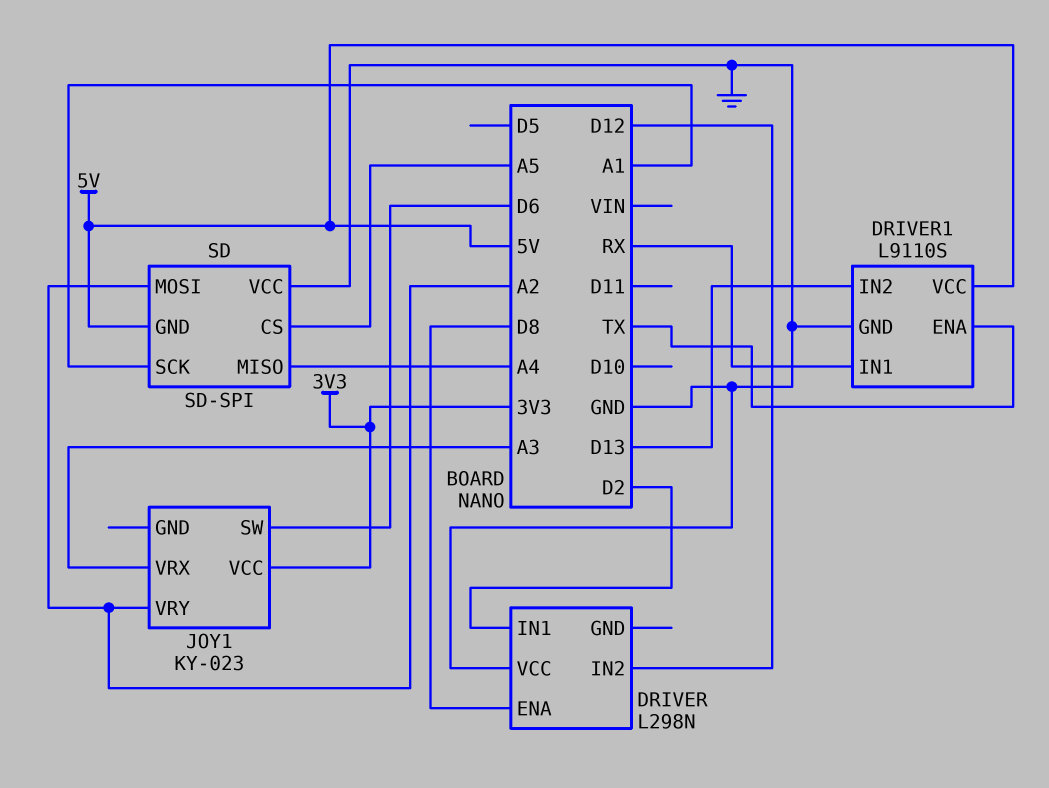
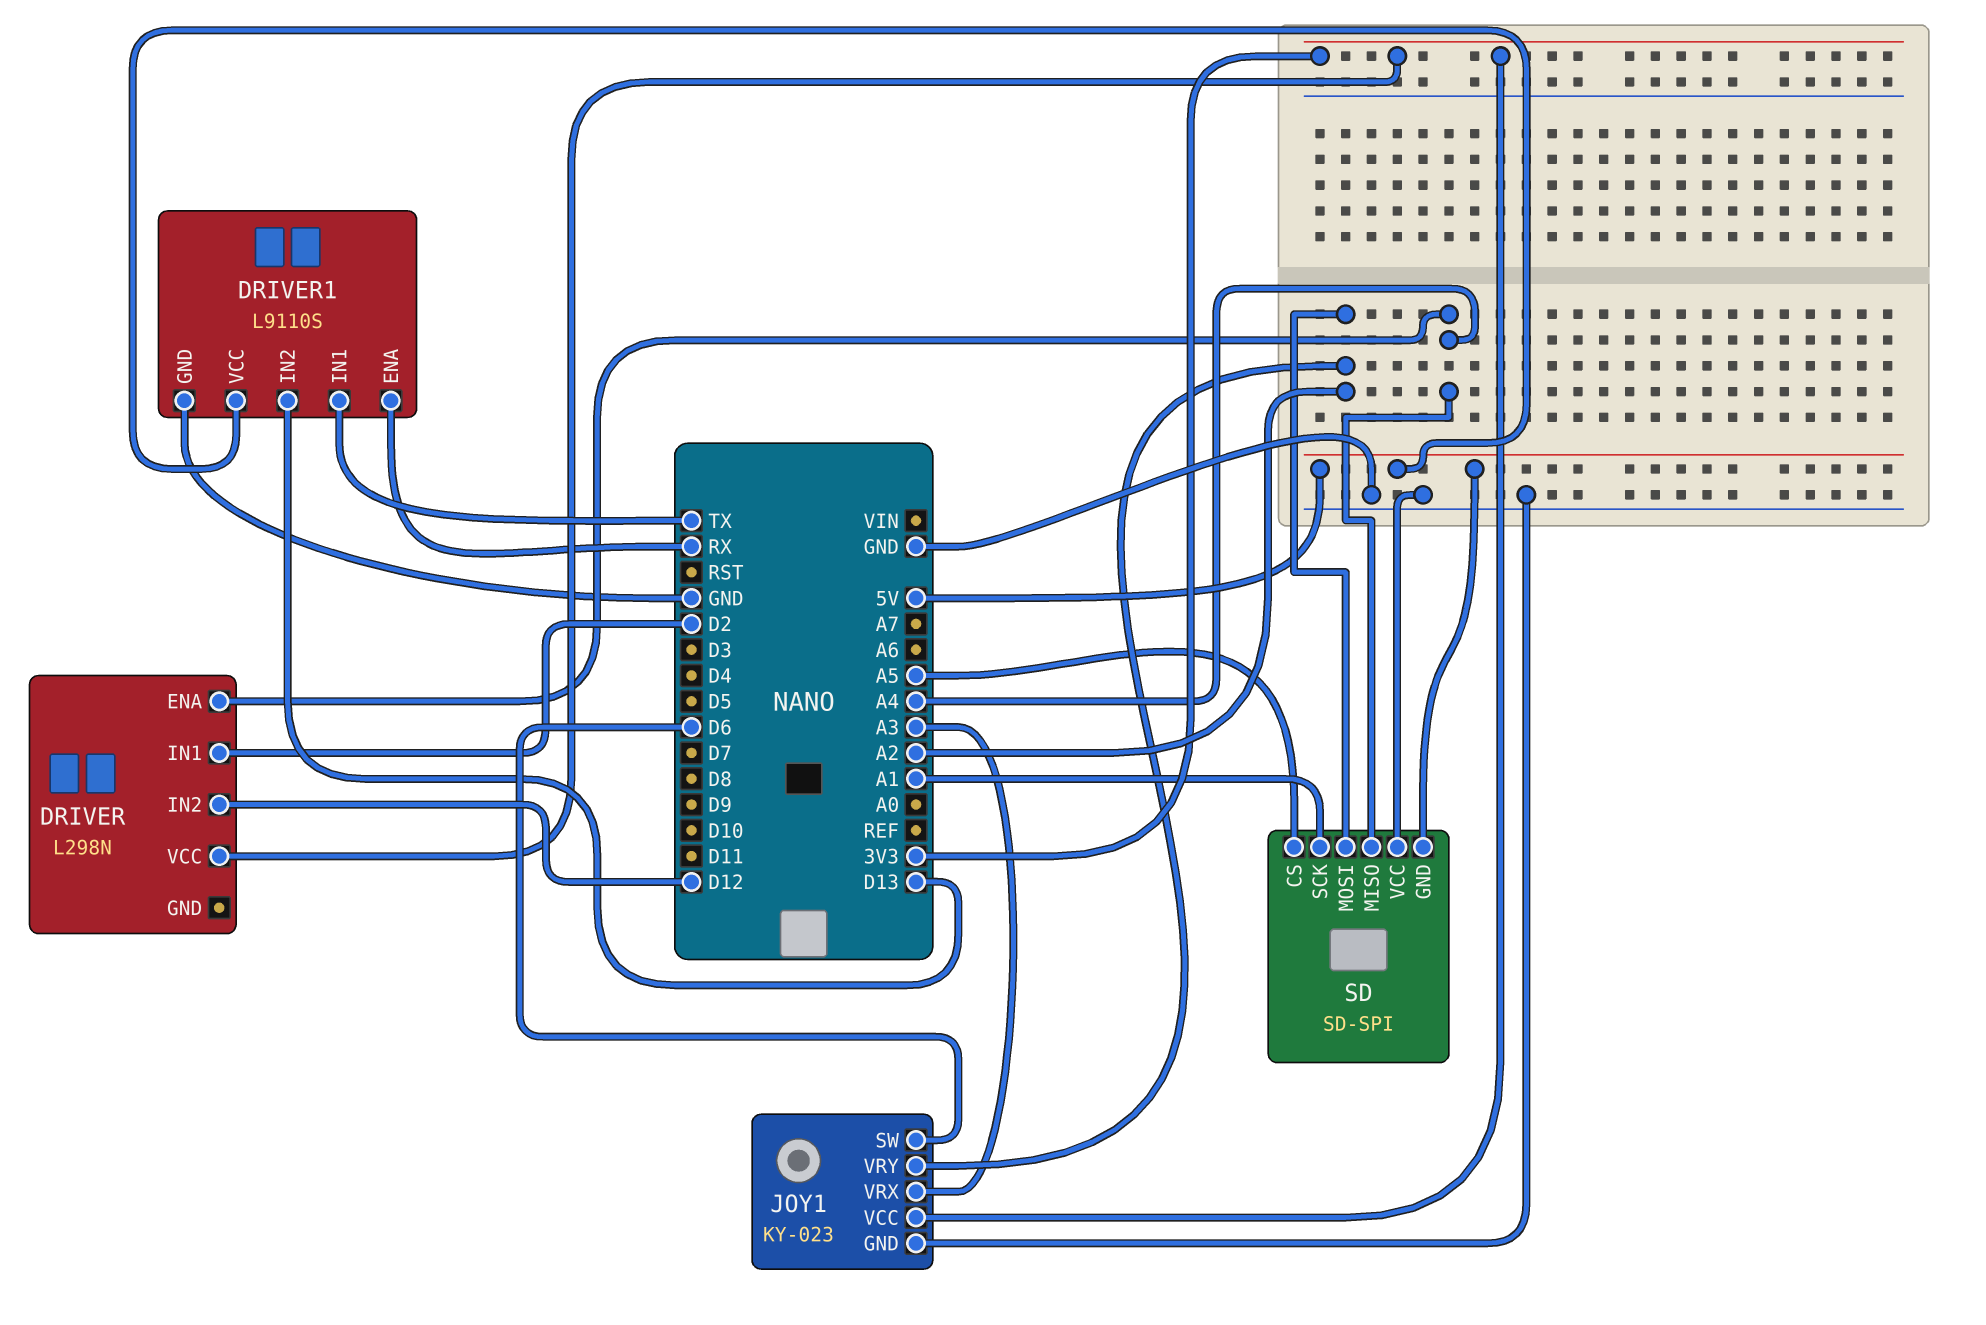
DRIVER pin ENA: D8 -> A4
DRIVER pin VCC: GND -> 3V3
DRIVER1 pin ENA: TX -> RX
DRIVER1 pin IN1: RX -> TX
JOY1 pin GND: none -> GND

